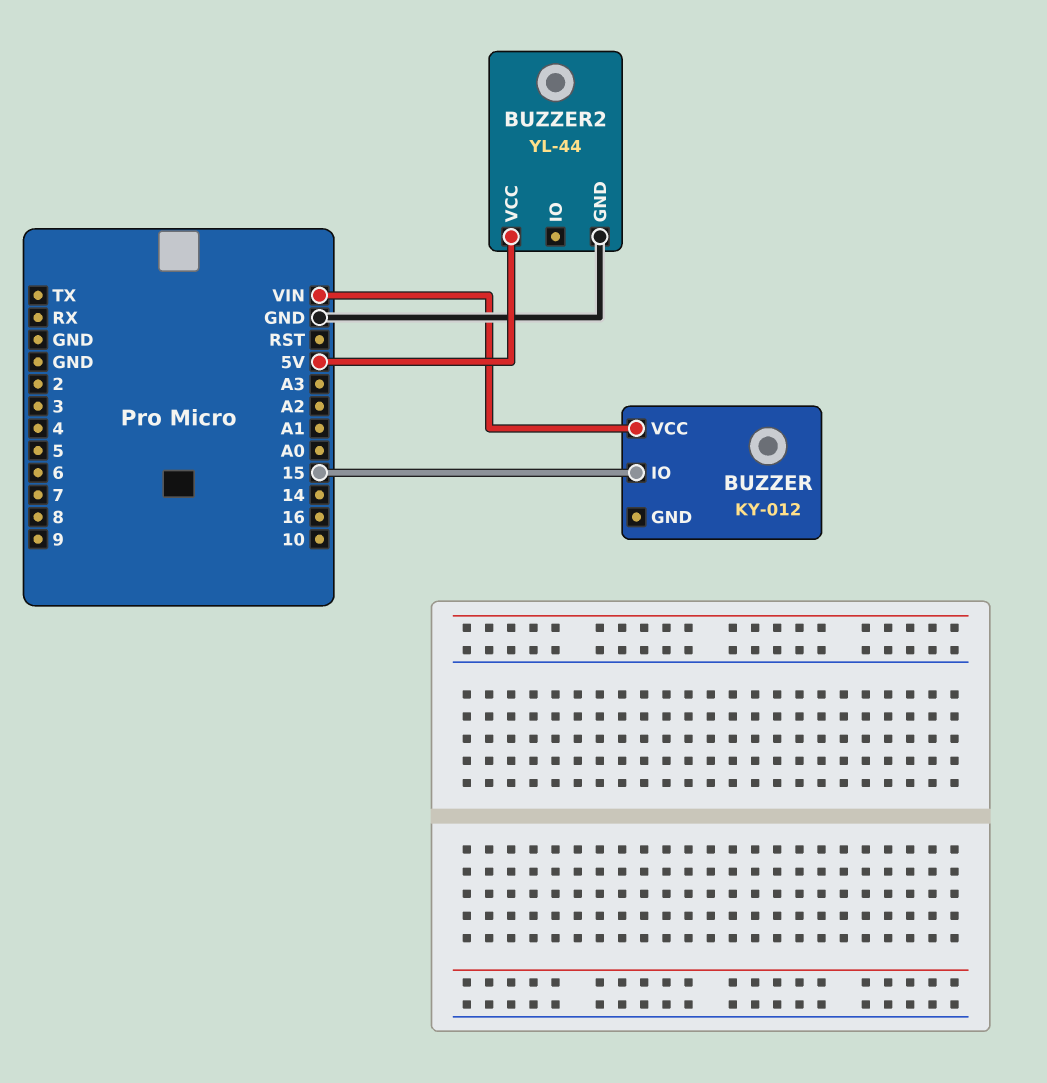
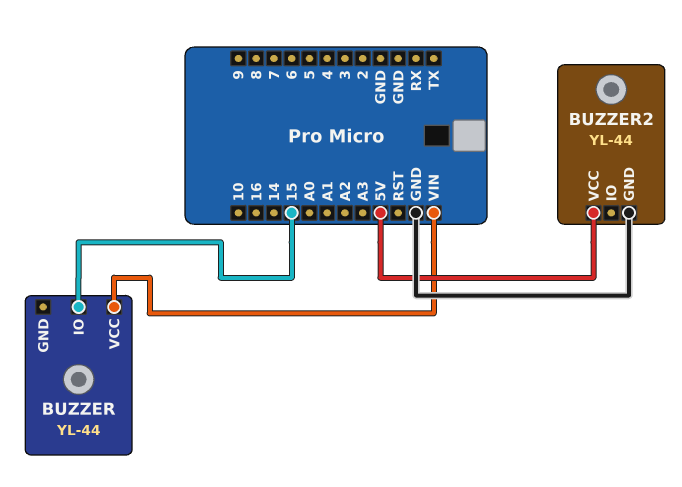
BUZZER: KY-012 -> YL-44

